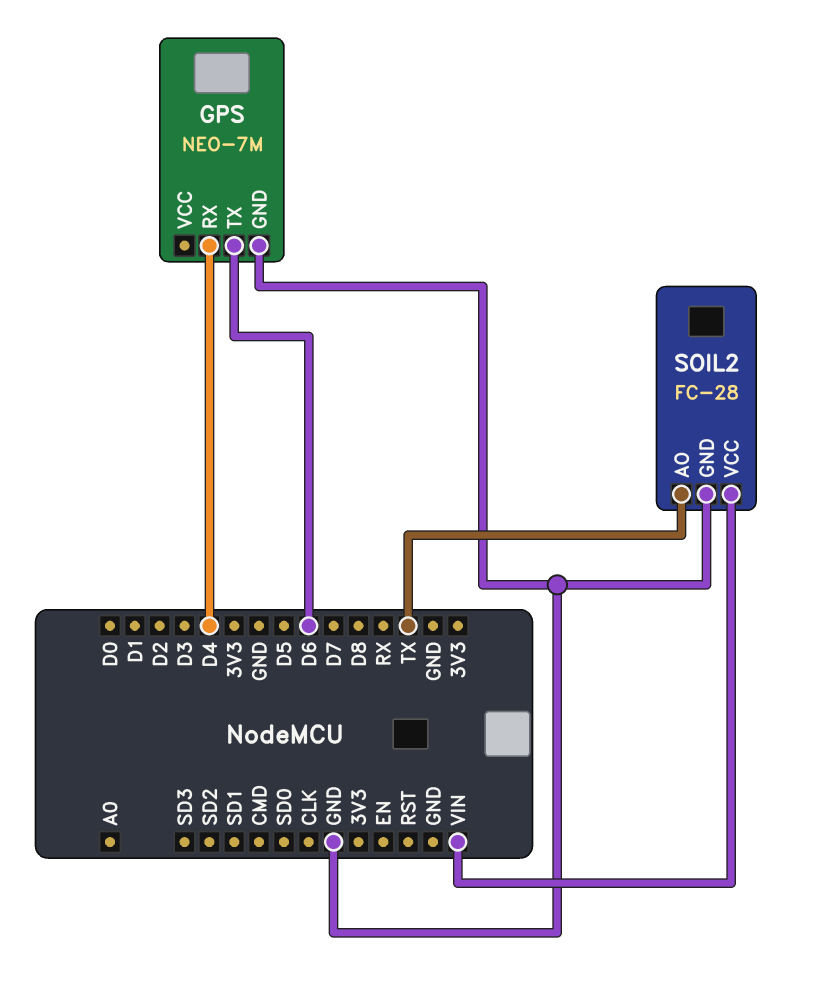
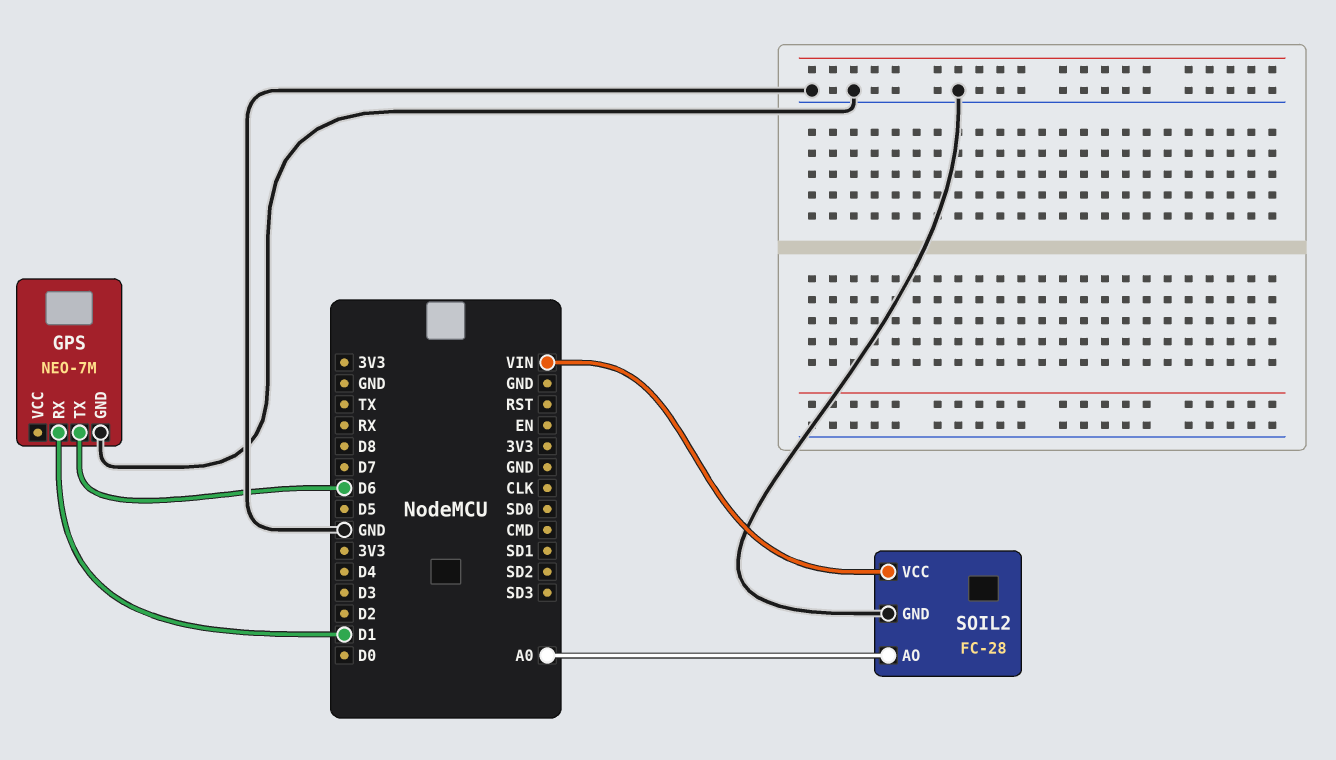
GPS pin RX: D4 -> D1
SOIL2 pin AO: TX -> A0

